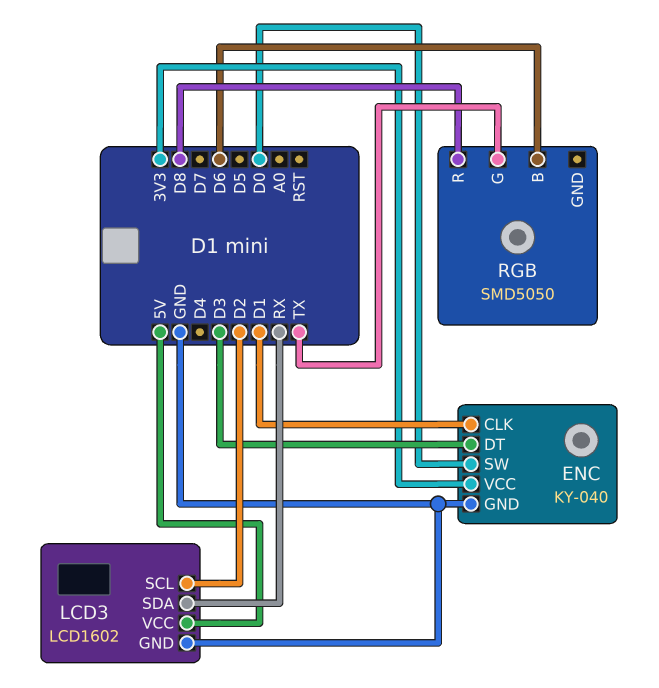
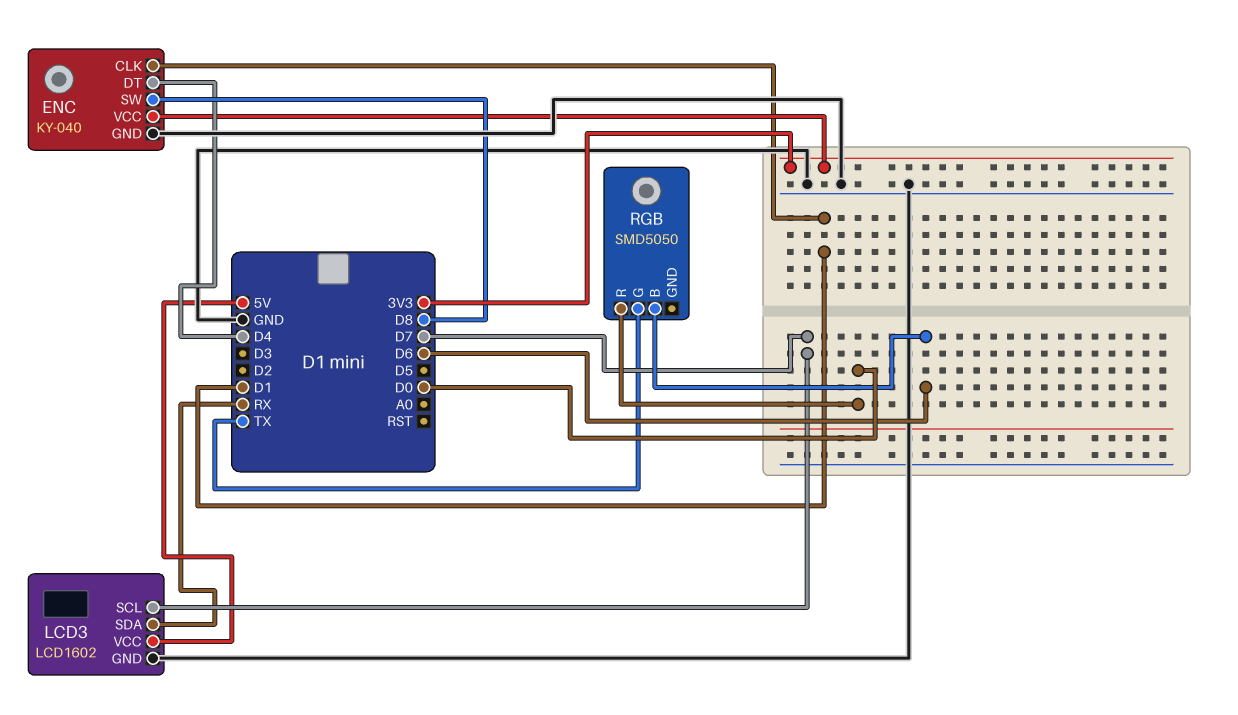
ENC pin DT: D3 -> D4
ENC pin SW: D0 -> D8
LCD3 pin SCL: D2 -> D7
RGB pin R: D8 -> D0

